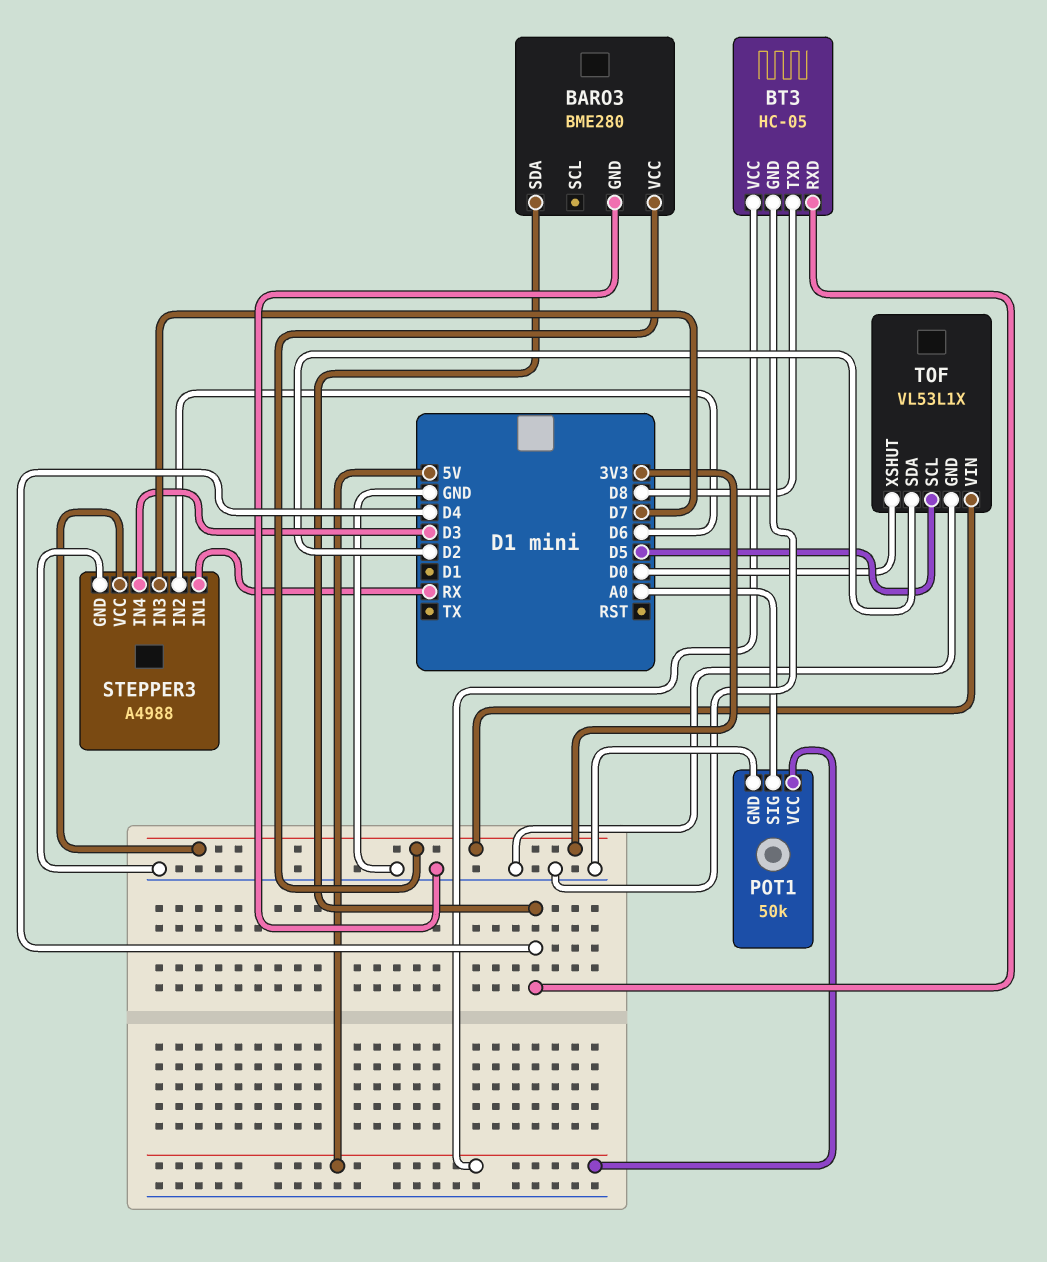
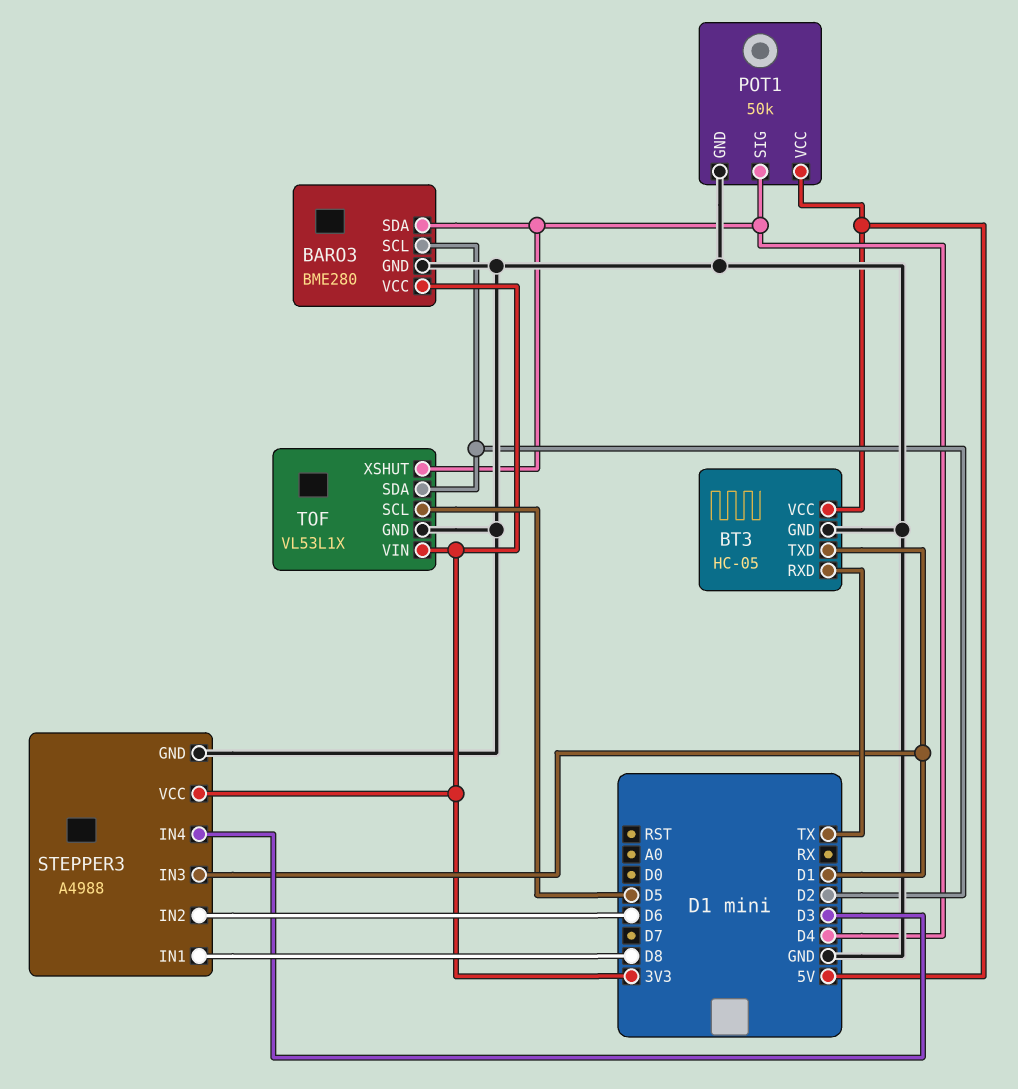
BARO3 pin SCL: none -> D2
BT3 pin RXD: D4 -> TX
BT3 pin TXD: D8 -> D1
POT1 pin SIG: A0 -> D4
STEPPER3 pin IN1: RX -> D8
STEPPER3 pin IN3: D7 -> D1
TOF pin XSHUT: D0 -> D4

